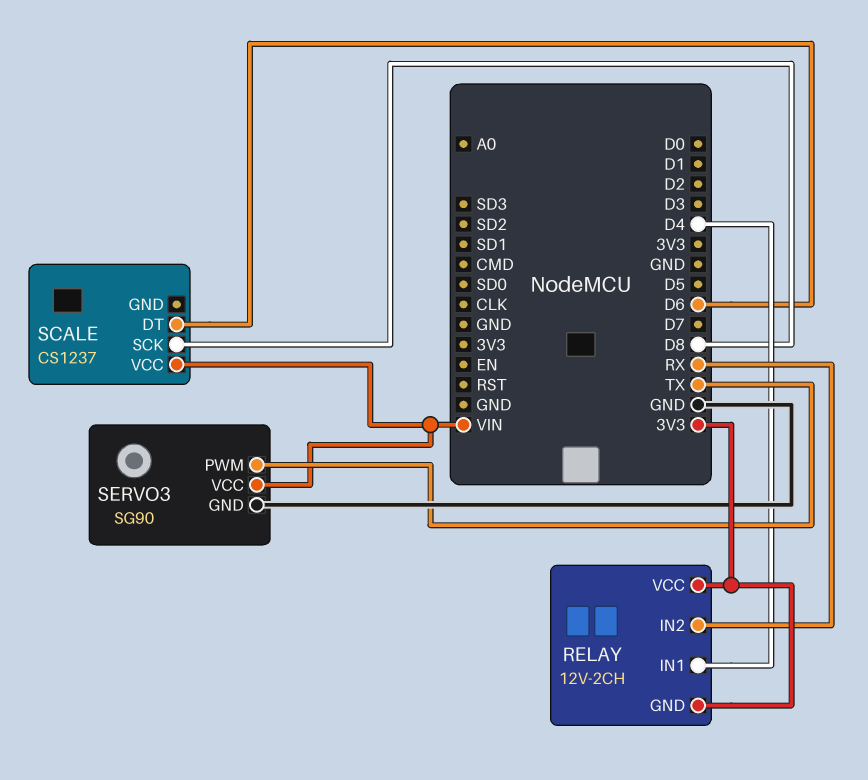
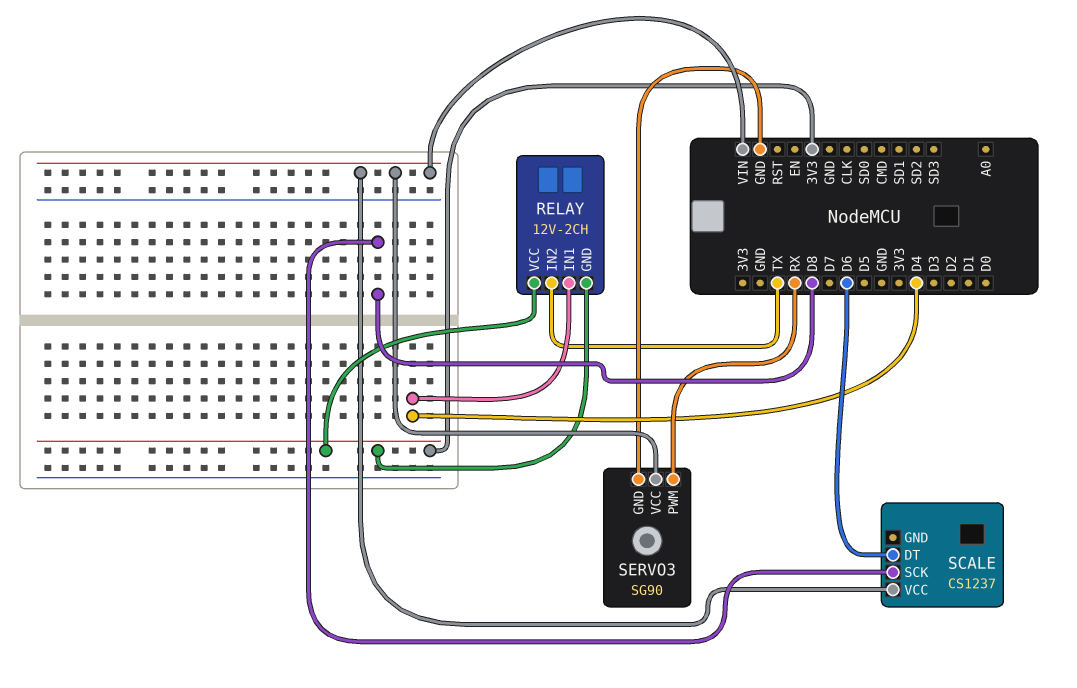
RELAY pin IN2: RX -> TX
SERVO3 pin PWM: TX -> RX

